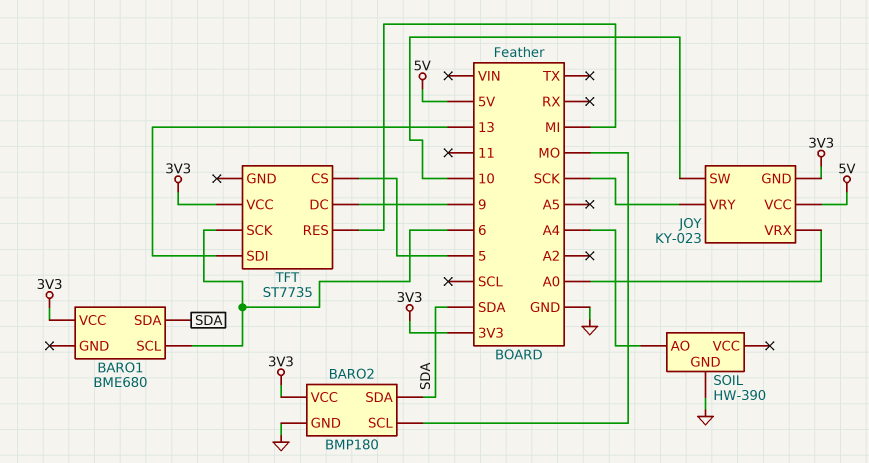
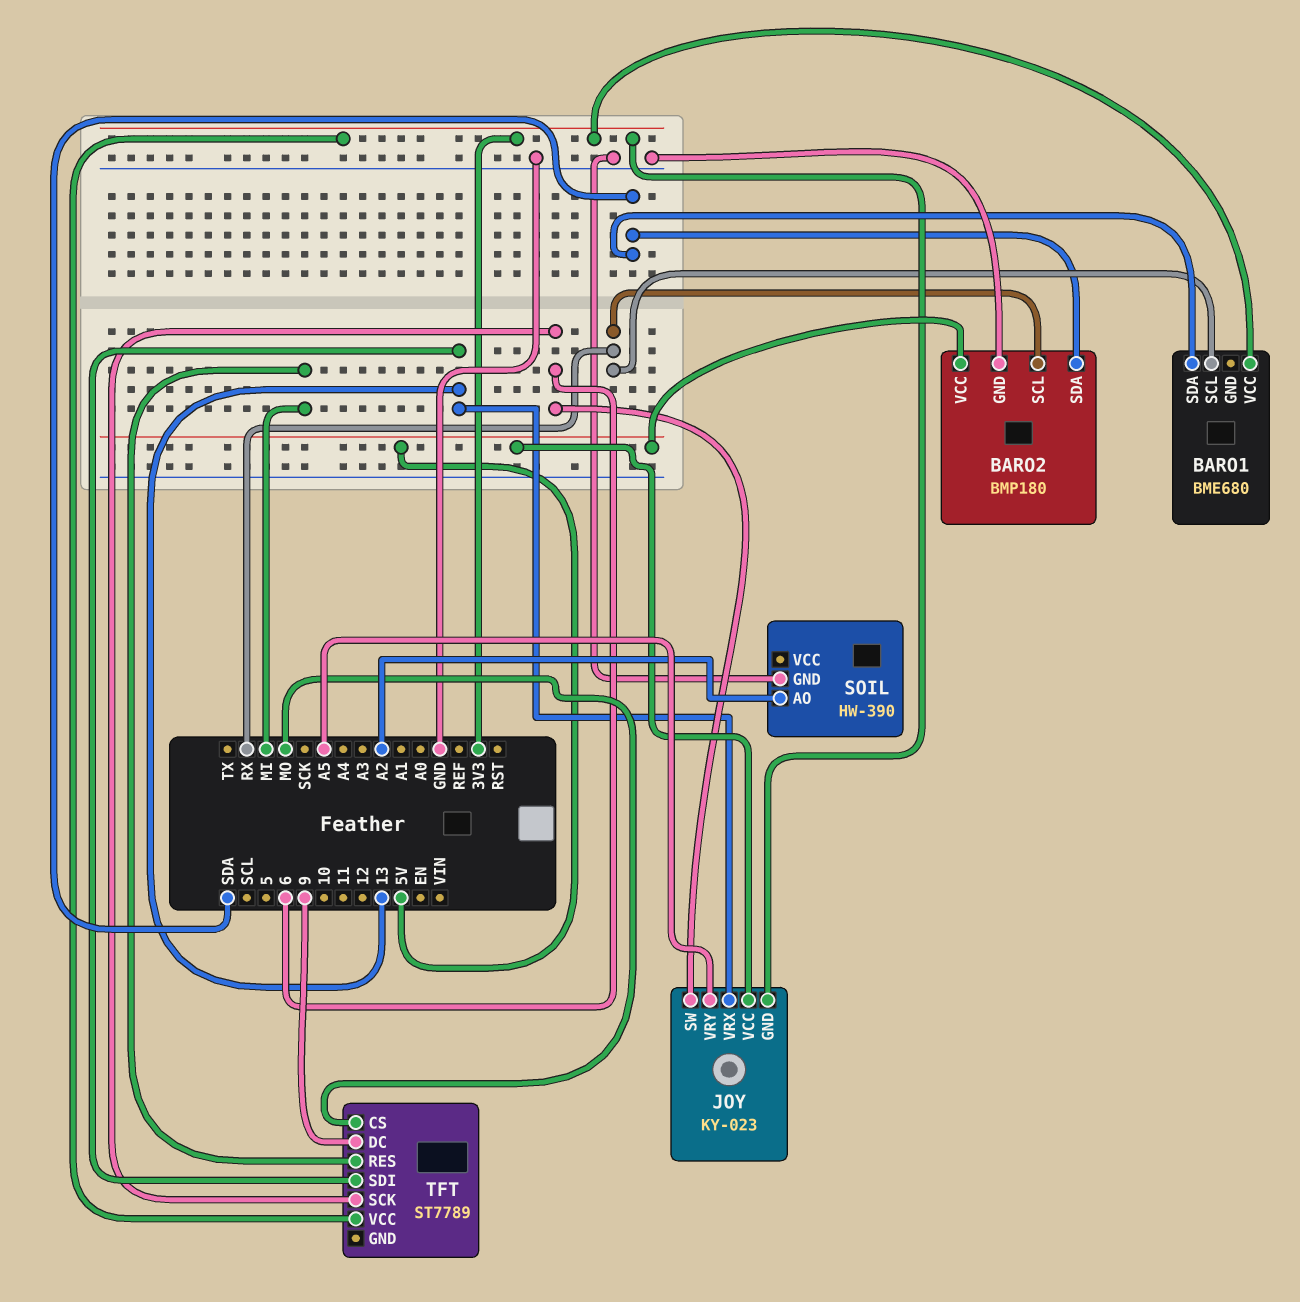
BARO1 pin SCL: 6 -> RX
BARO2 pin SCL: MO -> RX
BARO2 pin VCC: 3V3 -> 5V
JOY pin SW: 10 -> 6
JOY pin VRX: A0 -> 13
JOY pin VRY: SCK -> A5
SOIL pin AO: A4 -> A2
TFT: ST7735 -> ST7789
TFT pin CS: 5 -> MO

